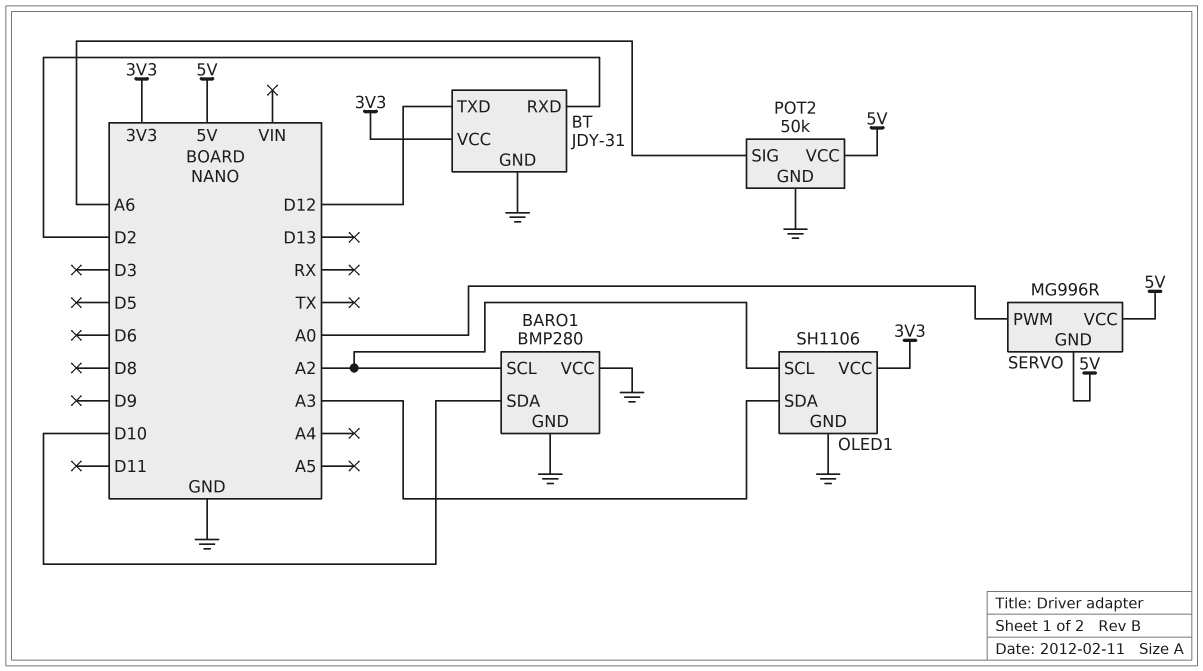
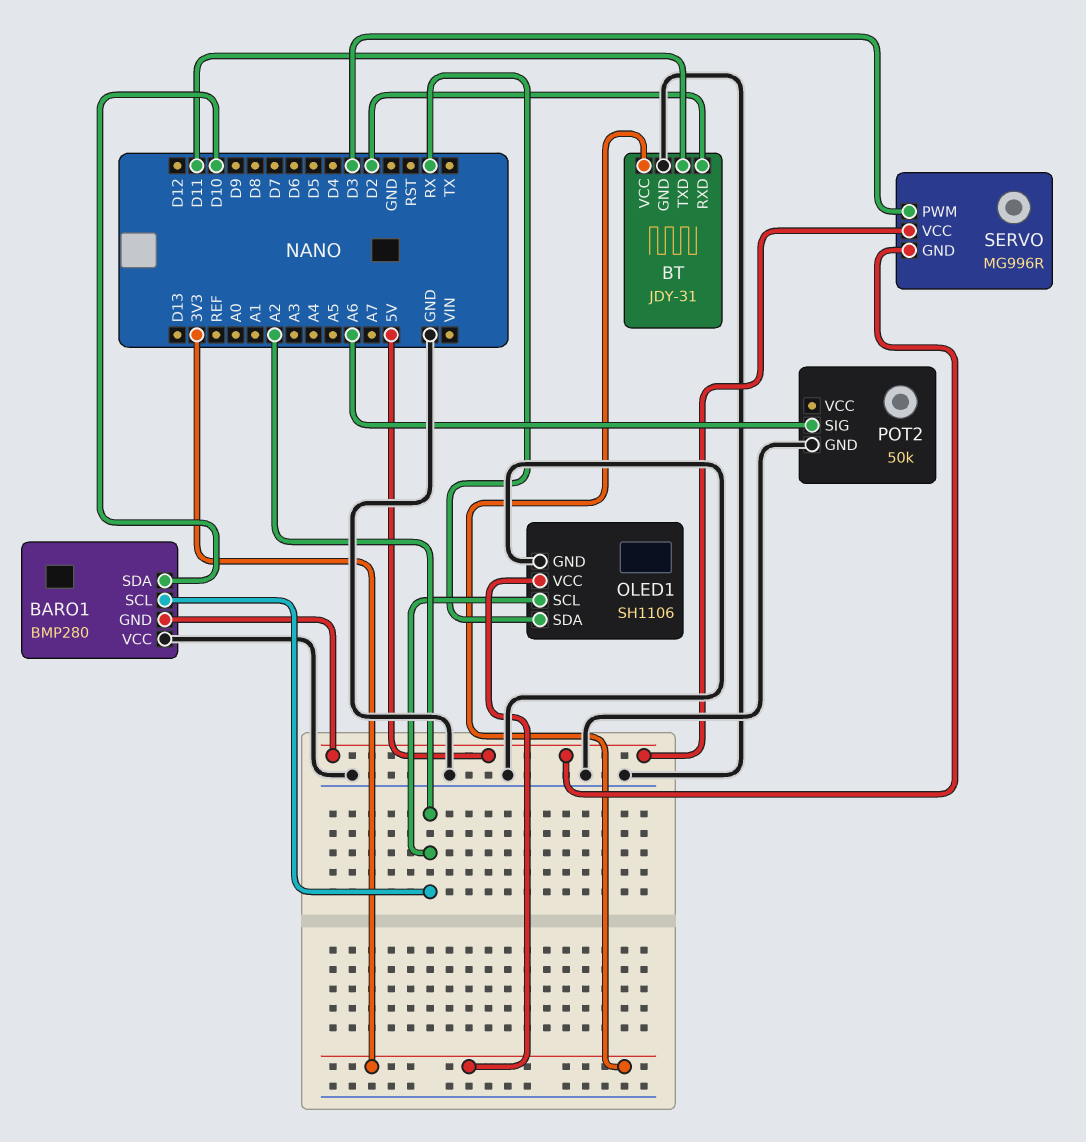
BARO1 pin GND: GND -> 5V
BT pin TXD: D12 -> D11
OLED1 pin SDA: A3 -> RX
POT2 pin VCC: 5V -> none
SERVO pin PWM: A0 -> D3

